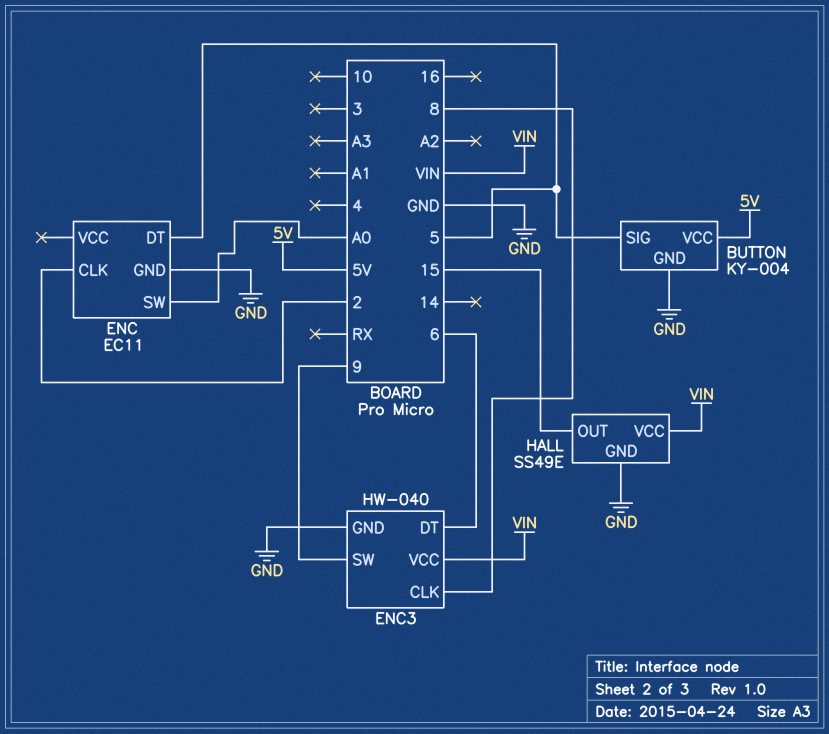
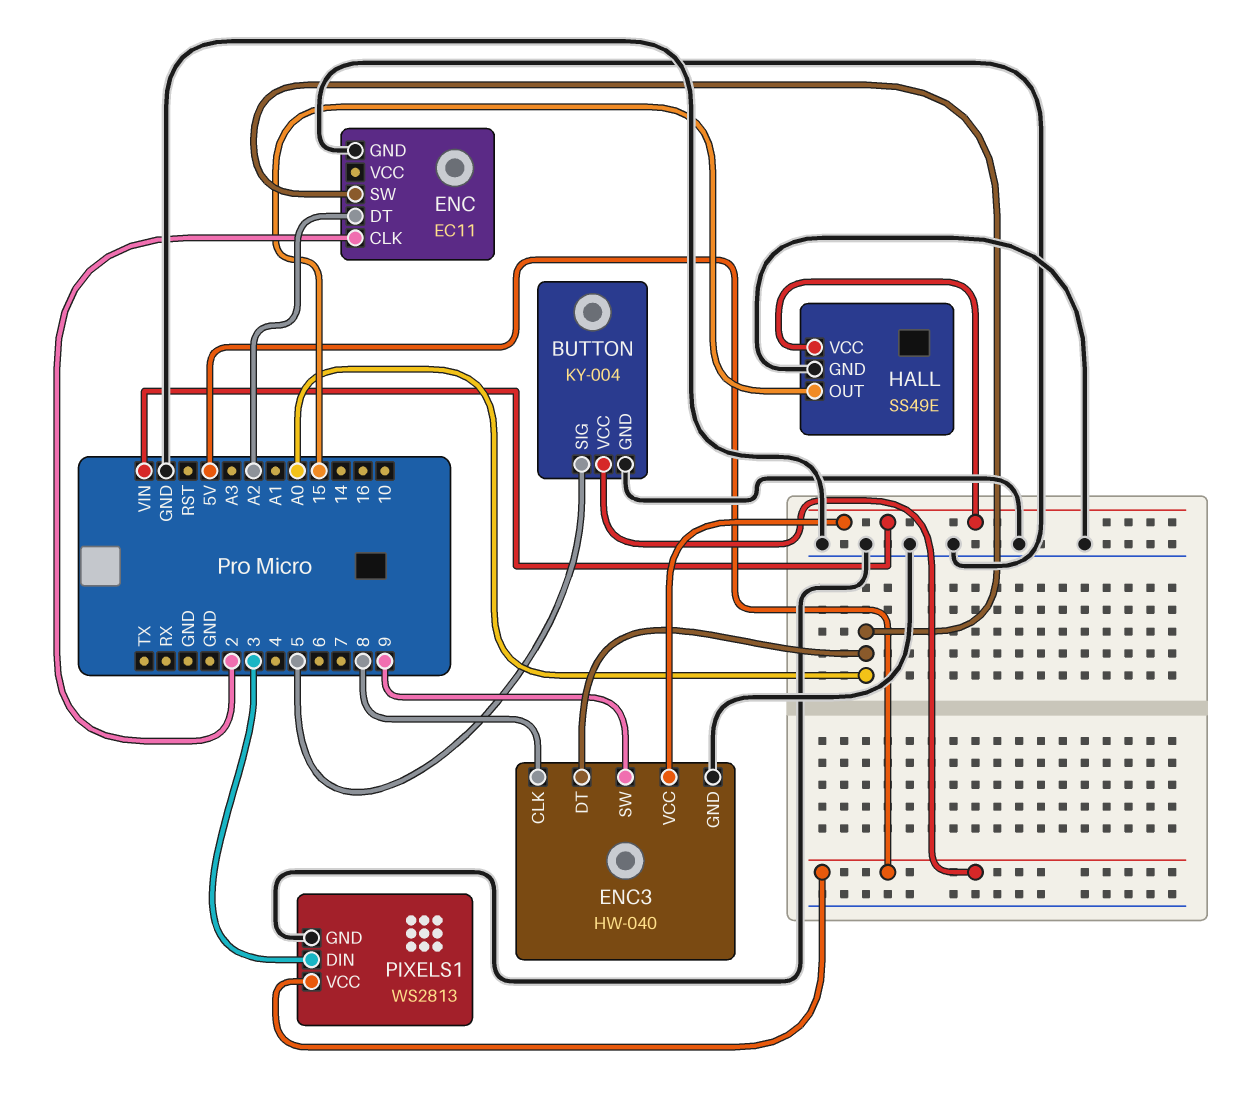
ENC pin DT: 5 -> A2
ENC3 pin DT: 6 -> A0
PIXELS1: none -> WS2813
PIXELS1 pin DIN: none -> 3
PIXELS1 pin GND: none -> GND
PIXELS1 pin VCC: none -> 5V

